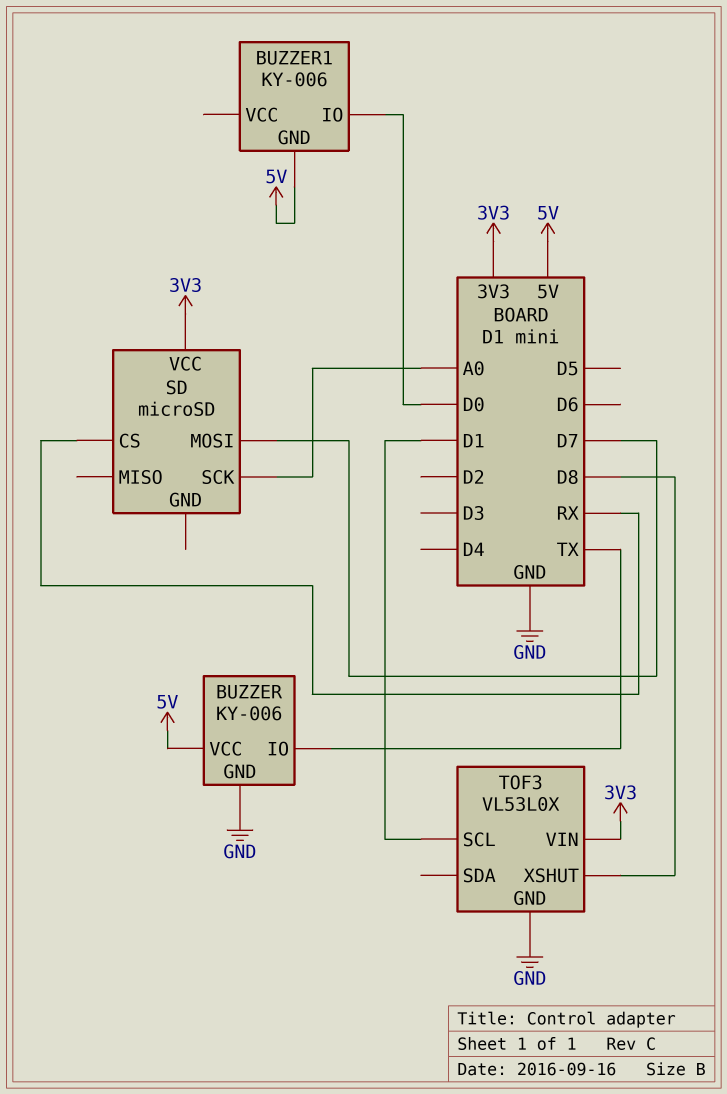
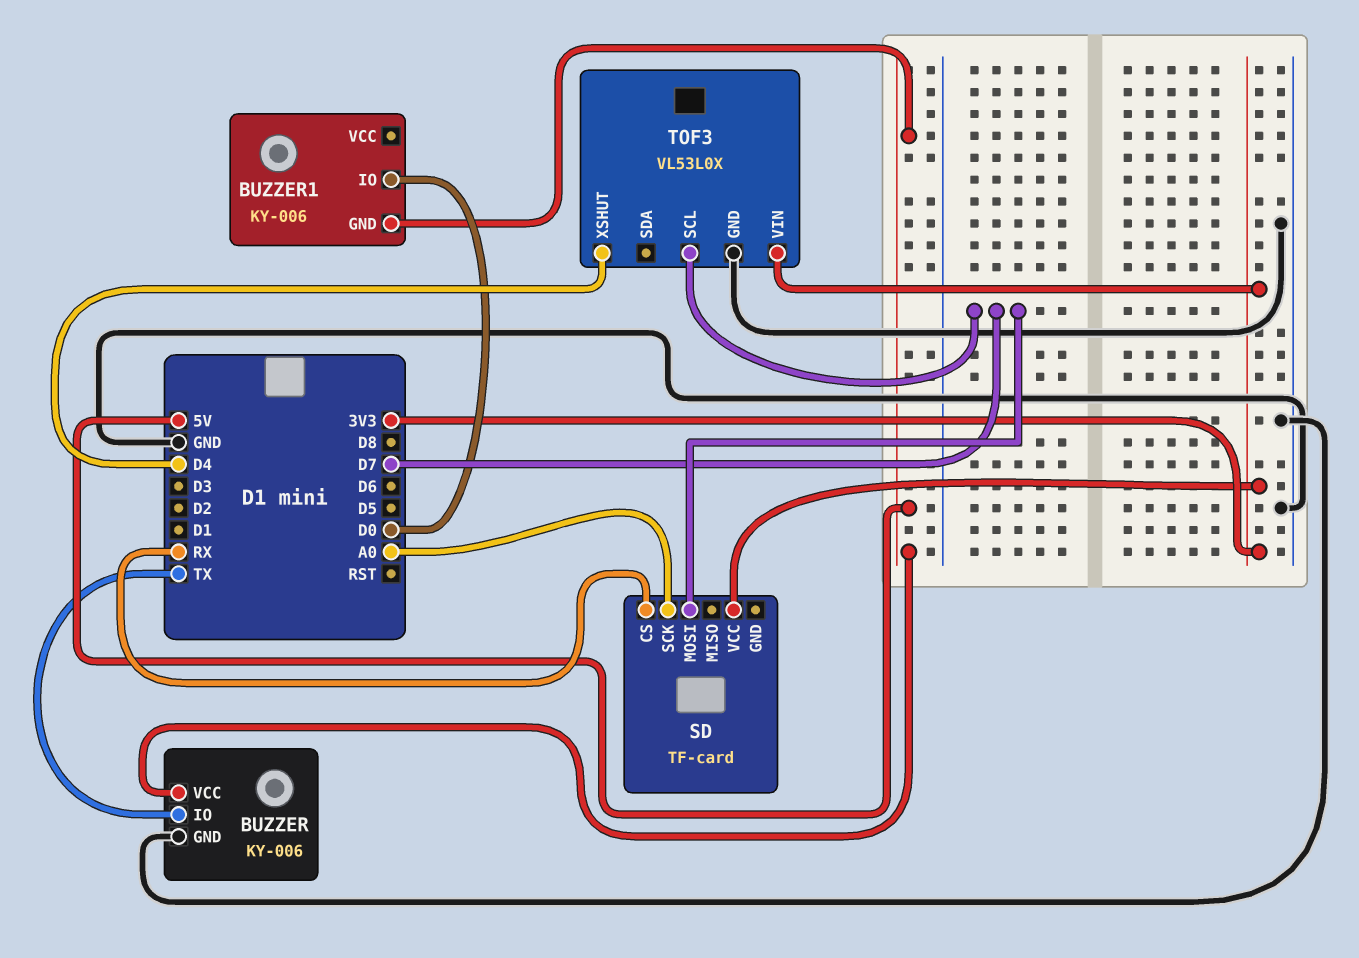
SD: microSD -> TF-card
TOF3 pin SCL: D1 -> D7
TOF3 pin XSHUT: D8 -> D4

